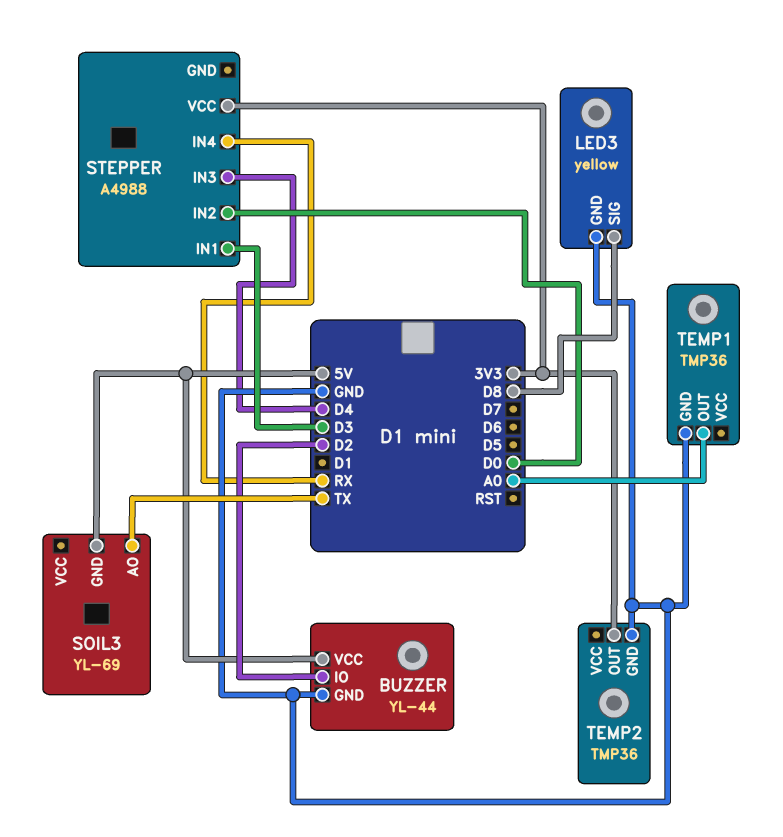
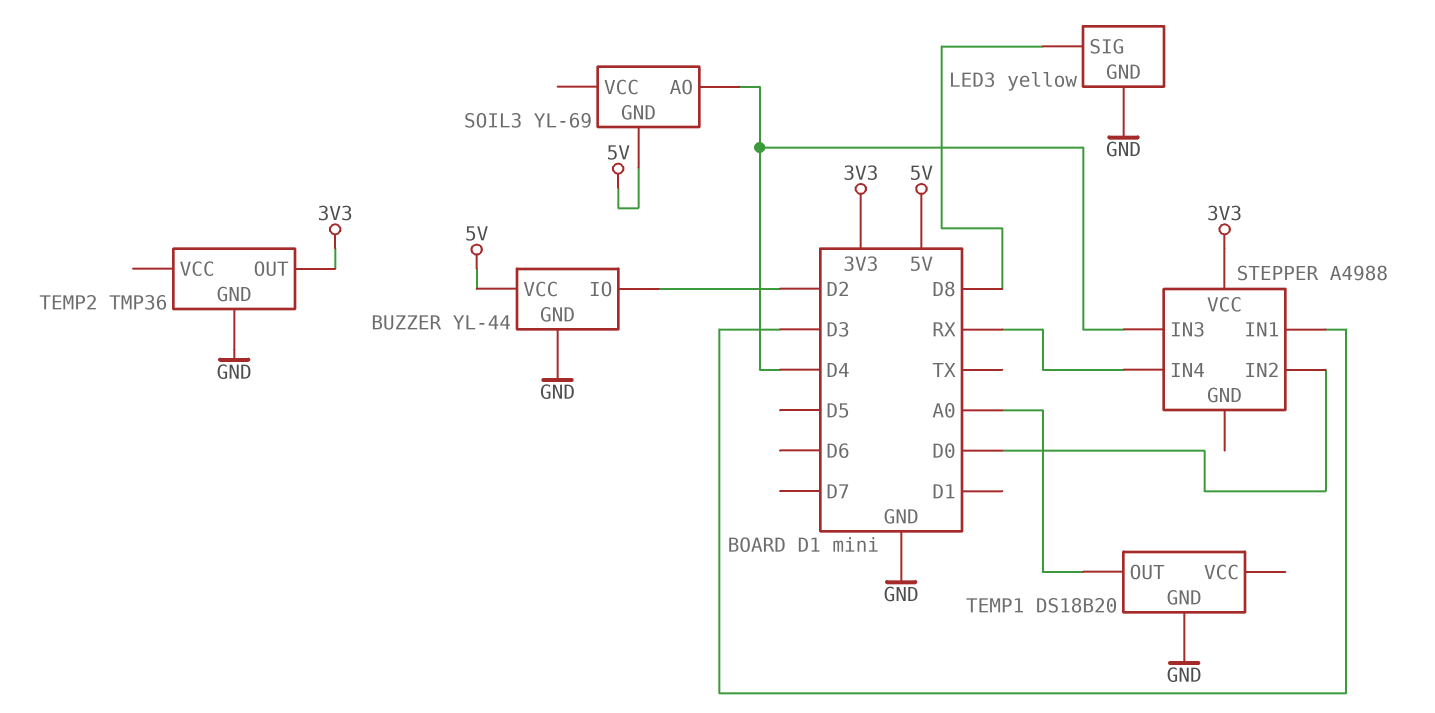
SOIL3 pin AO: TX -> D4
TEMP1: TMP36 -> DS18B20

